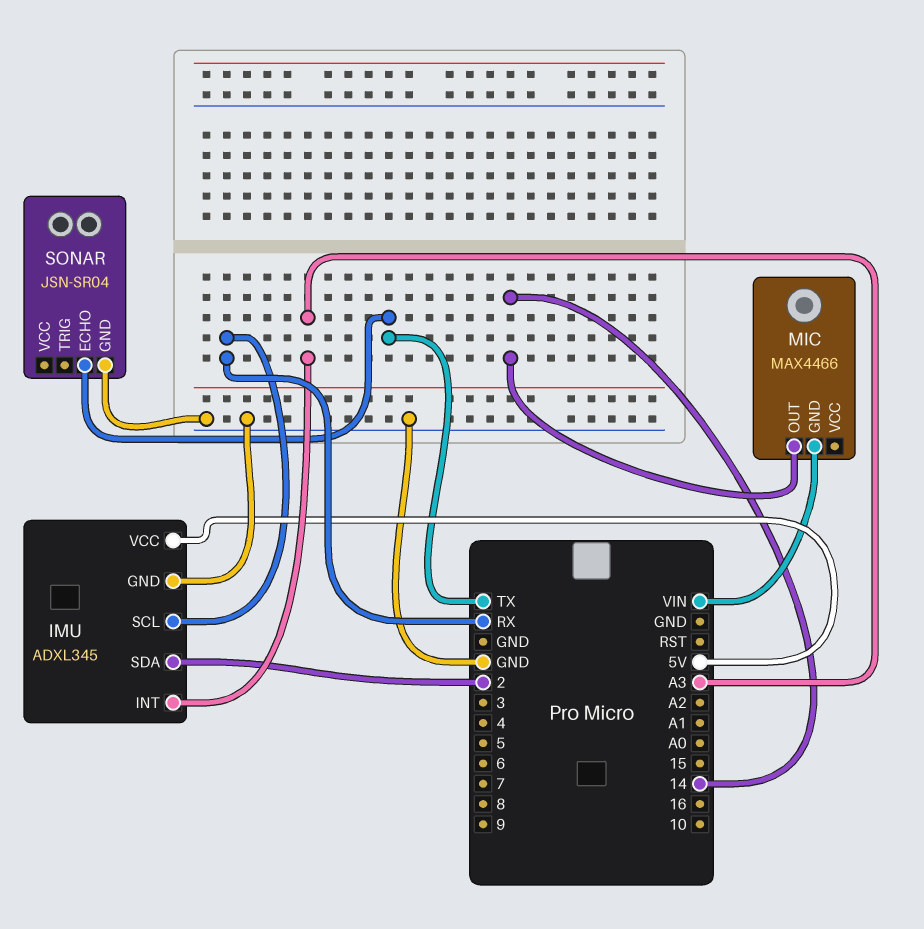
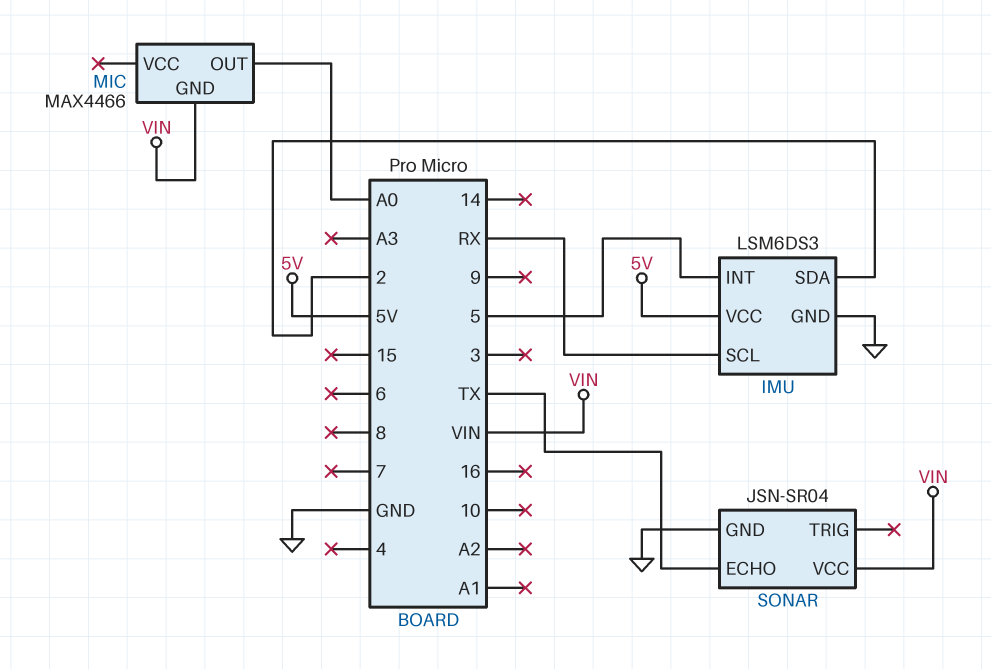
IMU: ADXL345 -> LSM6DS3
IMU pin INT: A3 -> 5
MIC pin OUT: 14 -> A0
SONAR pin VCC: none -> VIN

